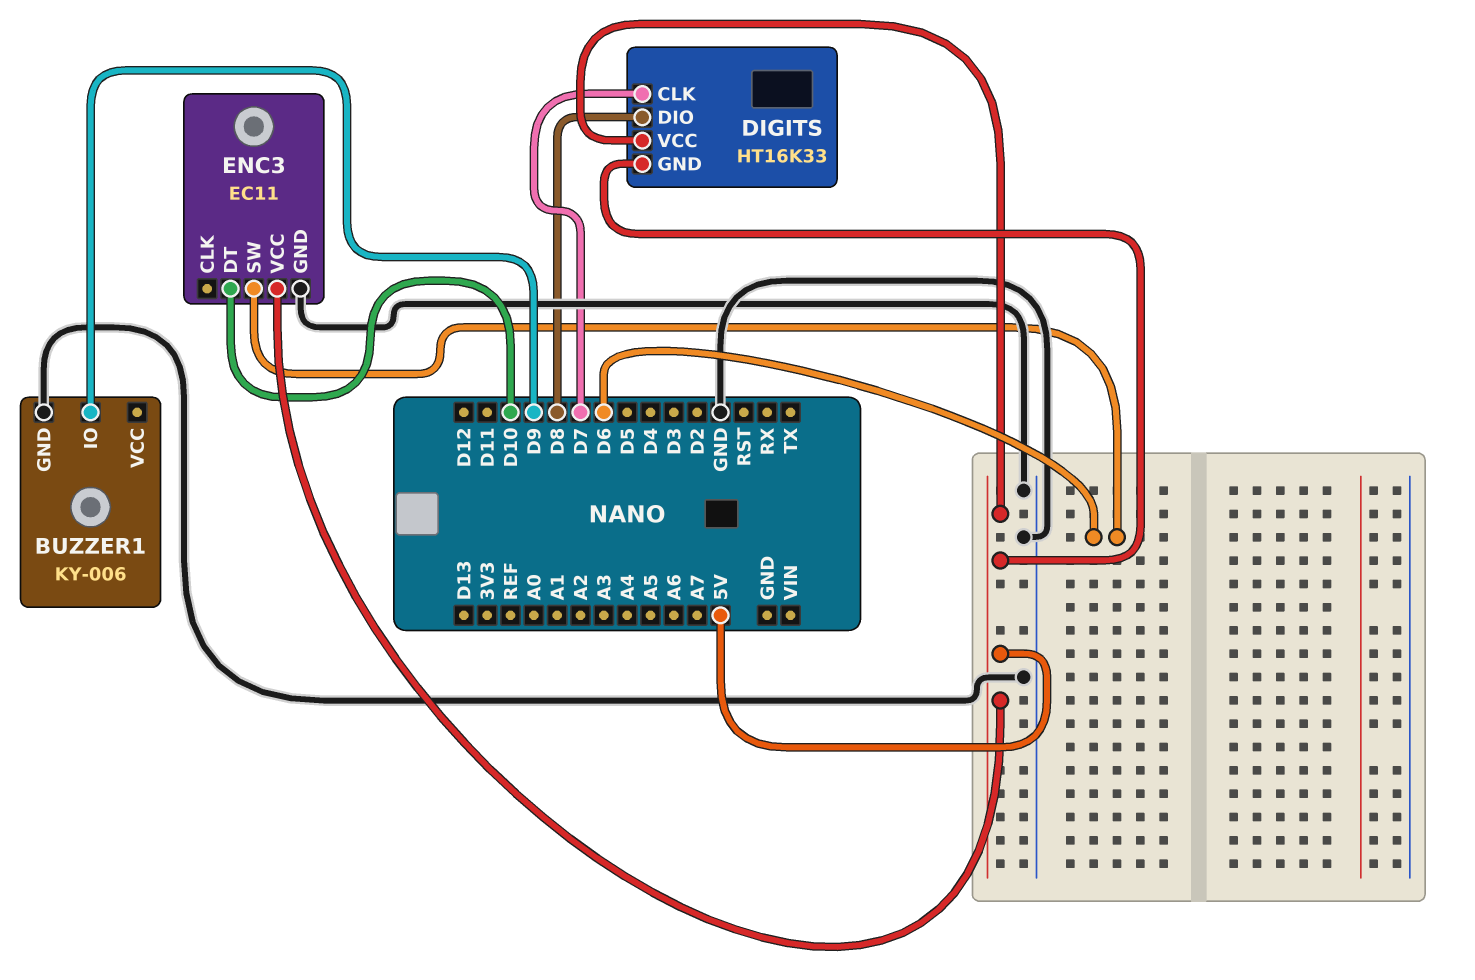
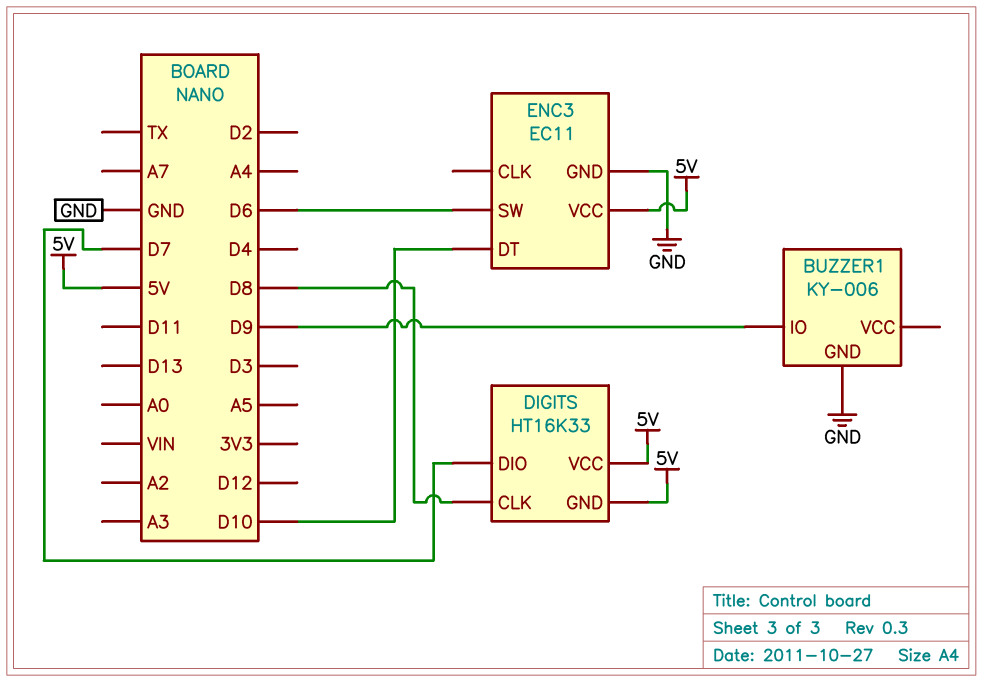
DIGITS pin CLK: D7 -> D8
DIGITS pin DIO: D8 -> D7

